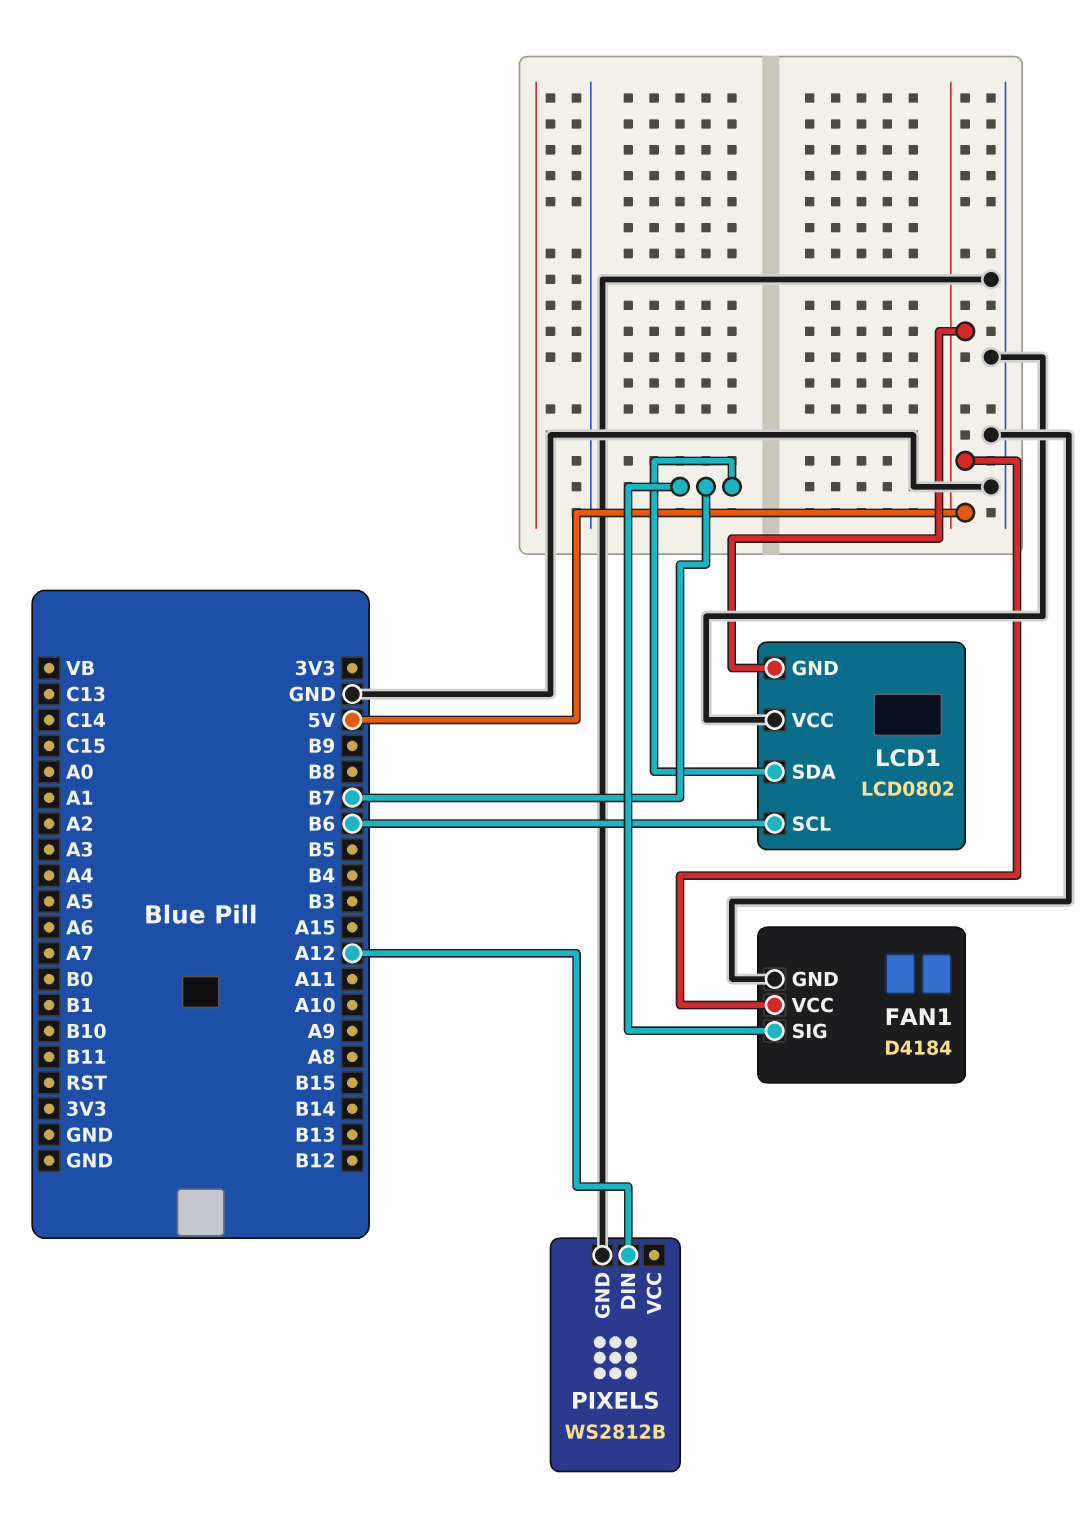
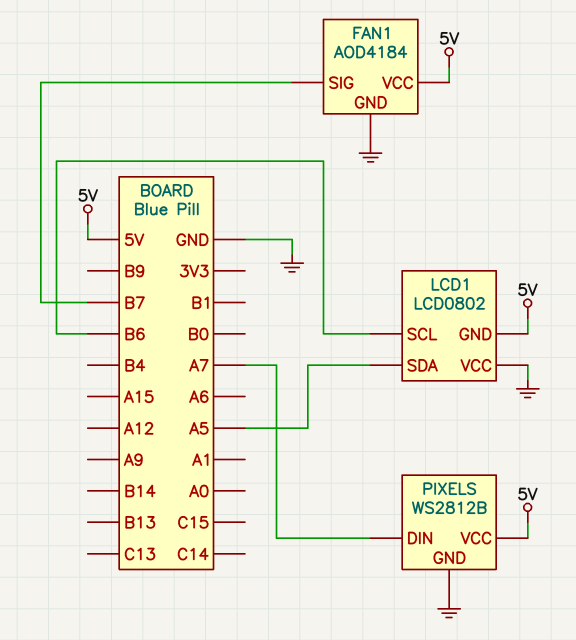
FAN1: D4184 -> AOD4184
LCD1 pin SDA: B7 -> A5
PIXELS pin DIN: A12 -> A7
PIXELS pin VCC: none -> 5V

